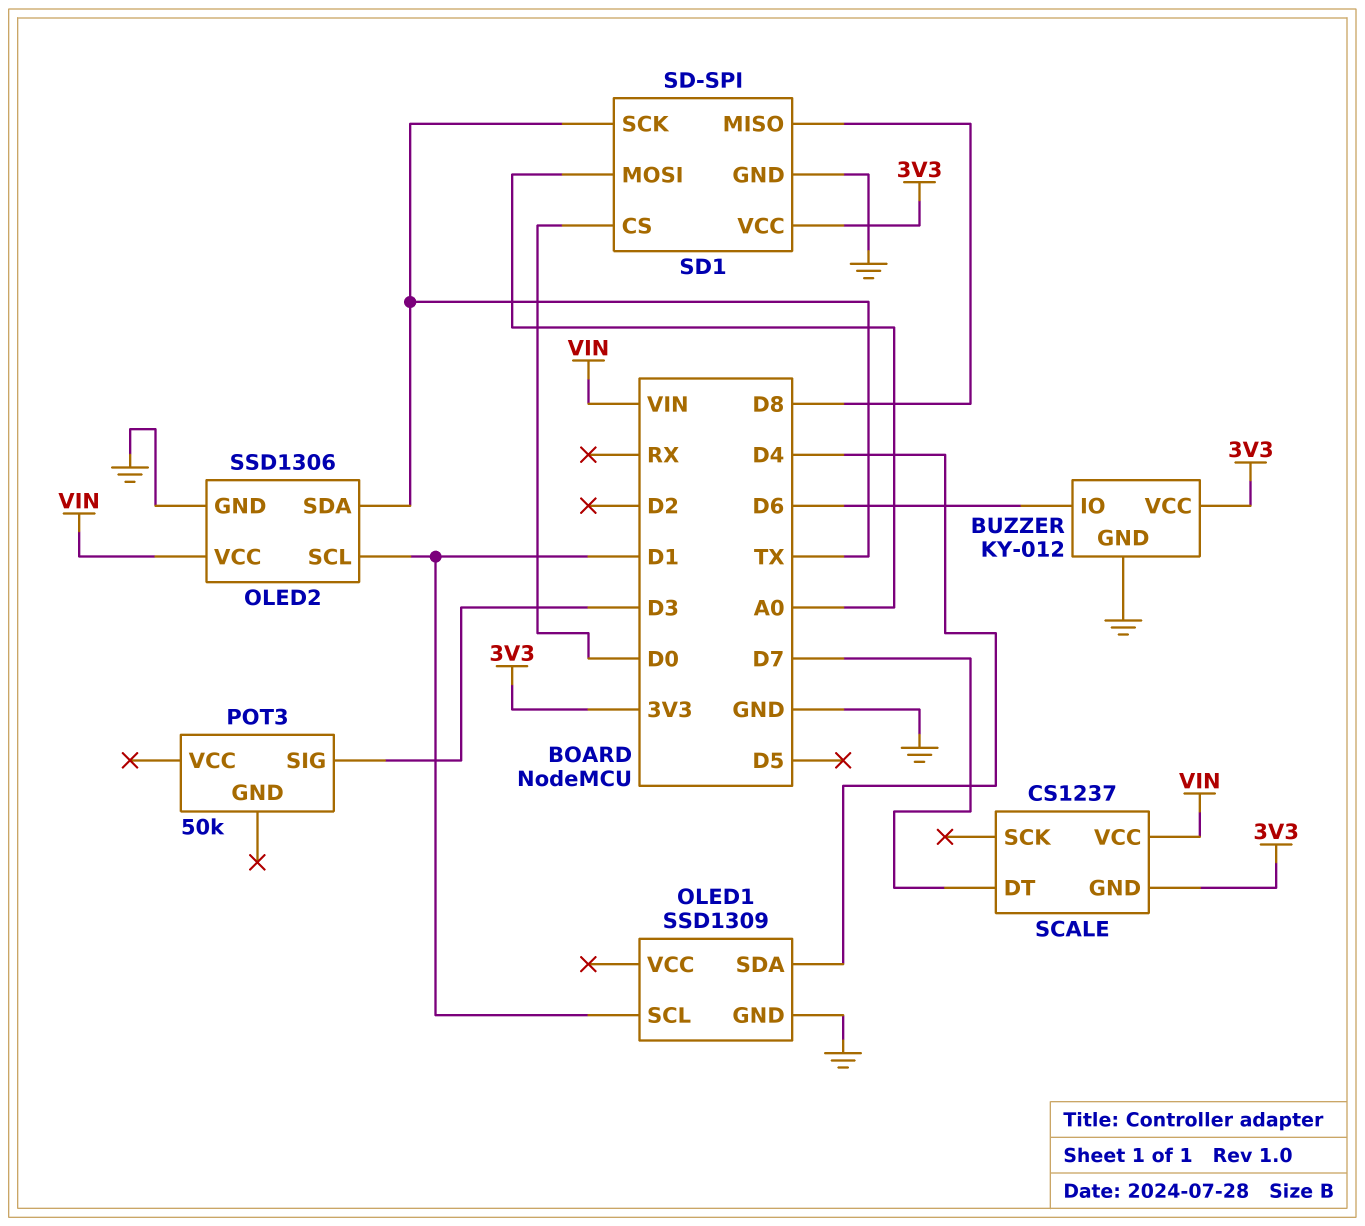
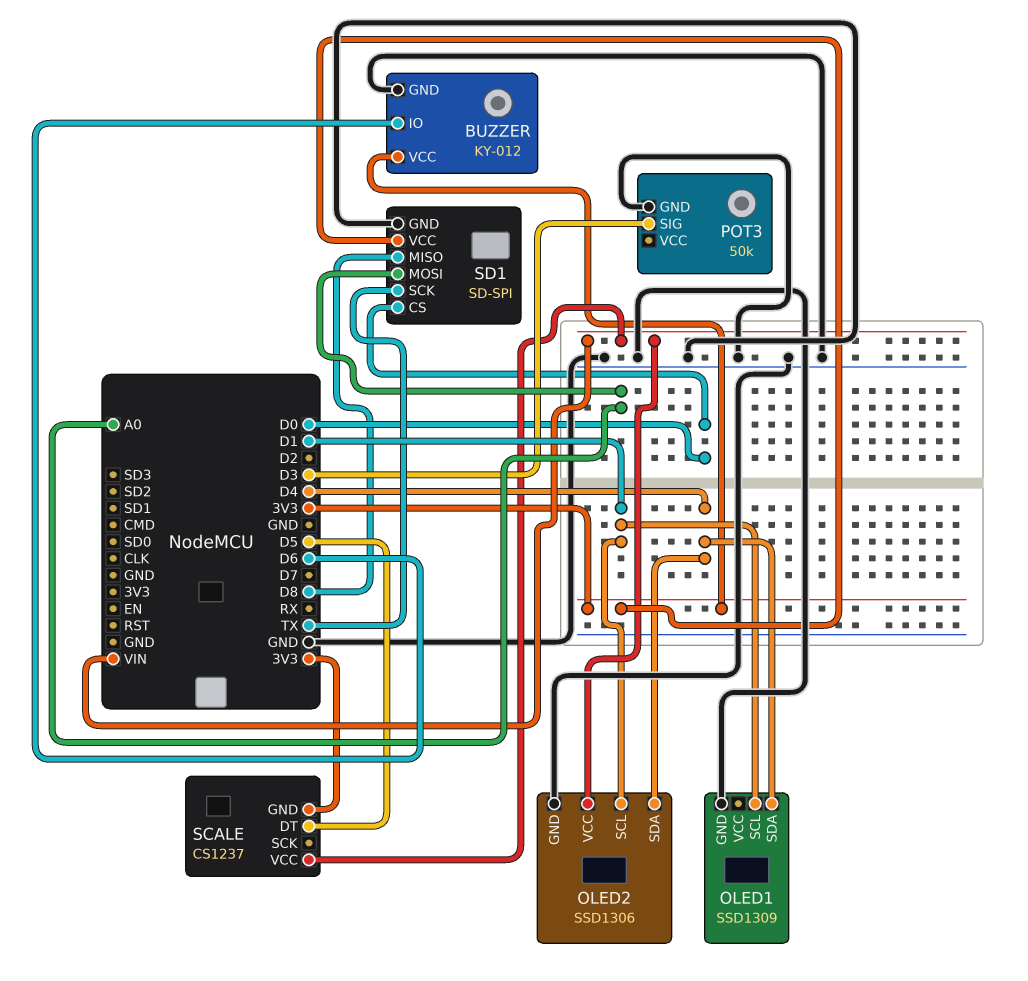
OLED2 pin SDA: TX -> D4
POT3 pin GND: none -> GND
SCALE pin DT: D7 -> D5

